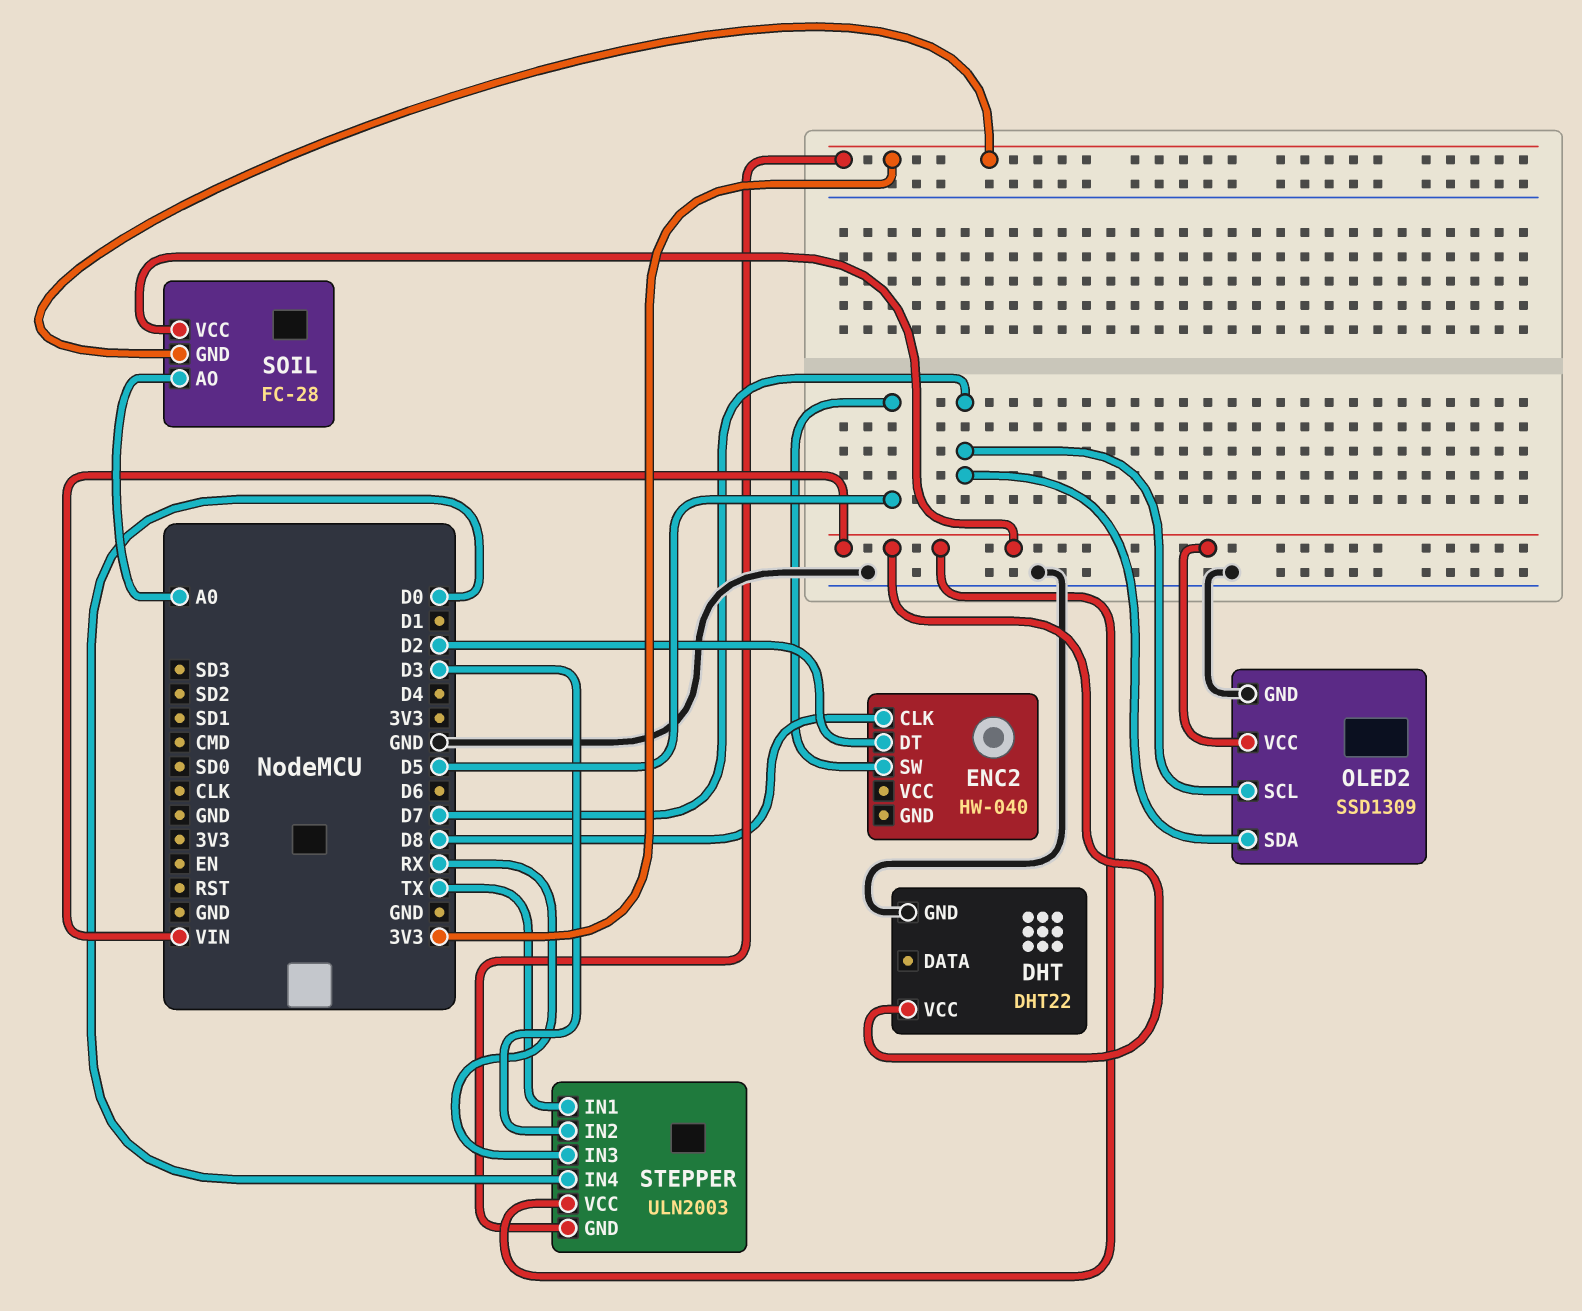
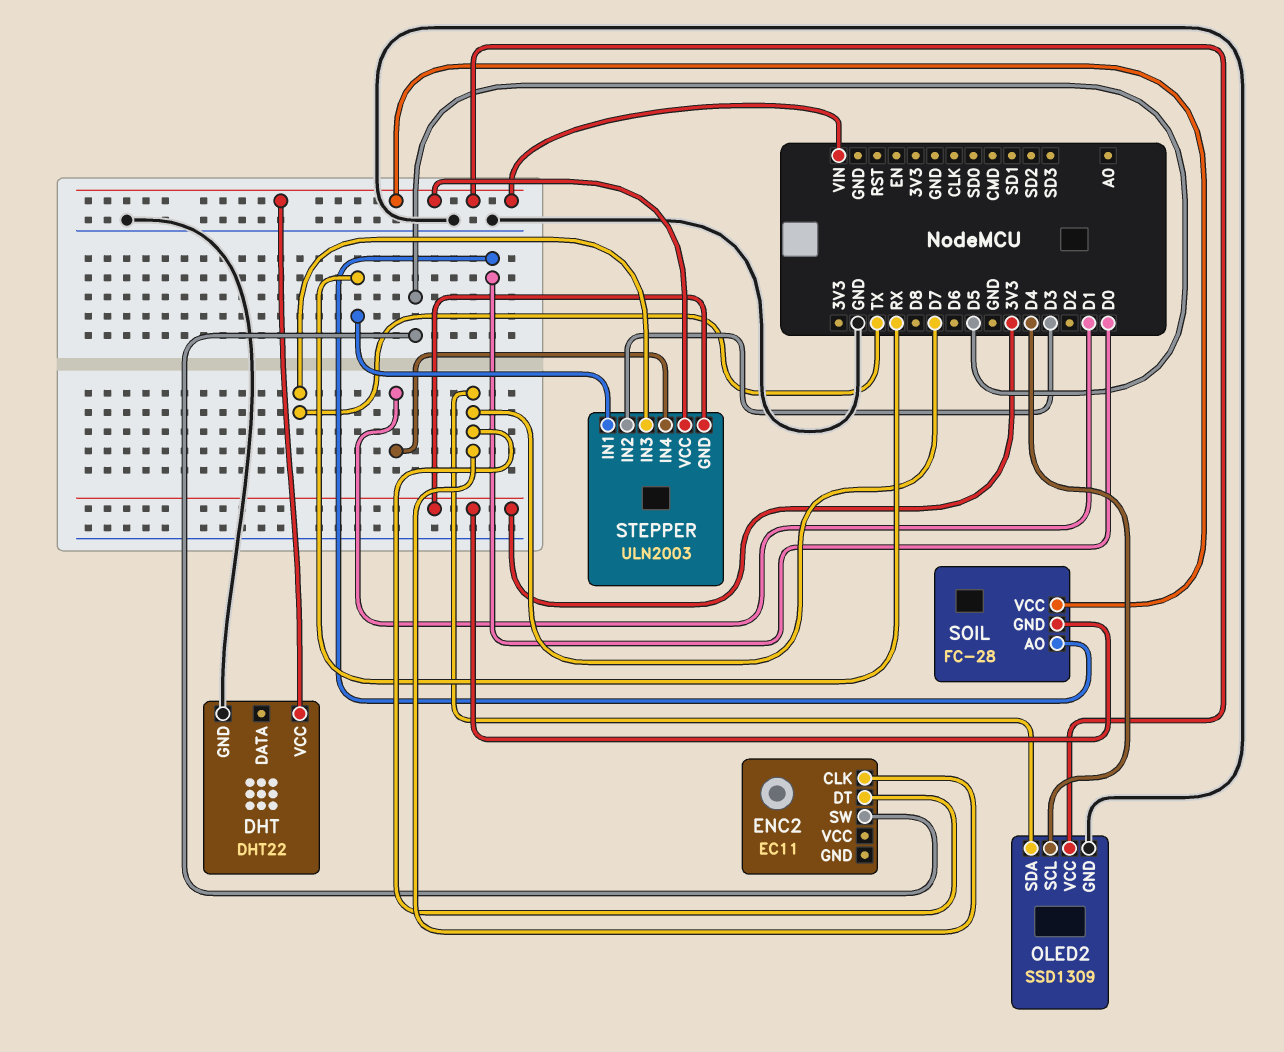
ENC2: HW-040 -> EC11
ENC2 pin CLK: D8 -> D7
ENC2 pin DT: D2 -> D7
OLED2 pin SCL: D7 -> D4
SOIL pin AO: A0 -> D0
STEPPER pin IN1: TX -> RX
STEPPER pin IN3: RX -> TX
STEPPER pin IN4: D0 -> D1

